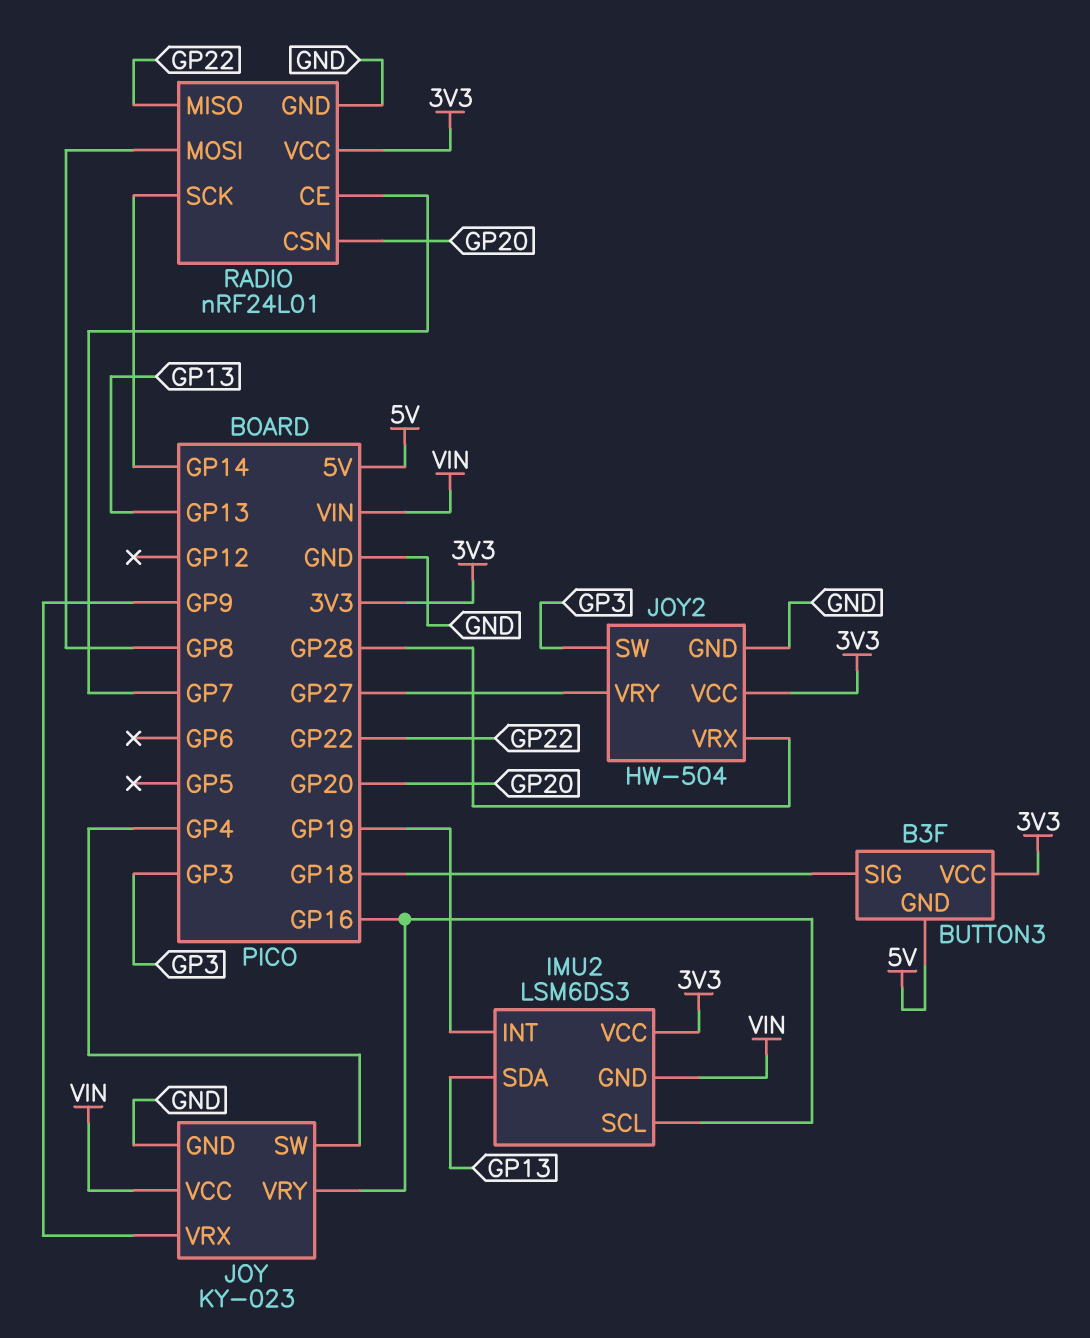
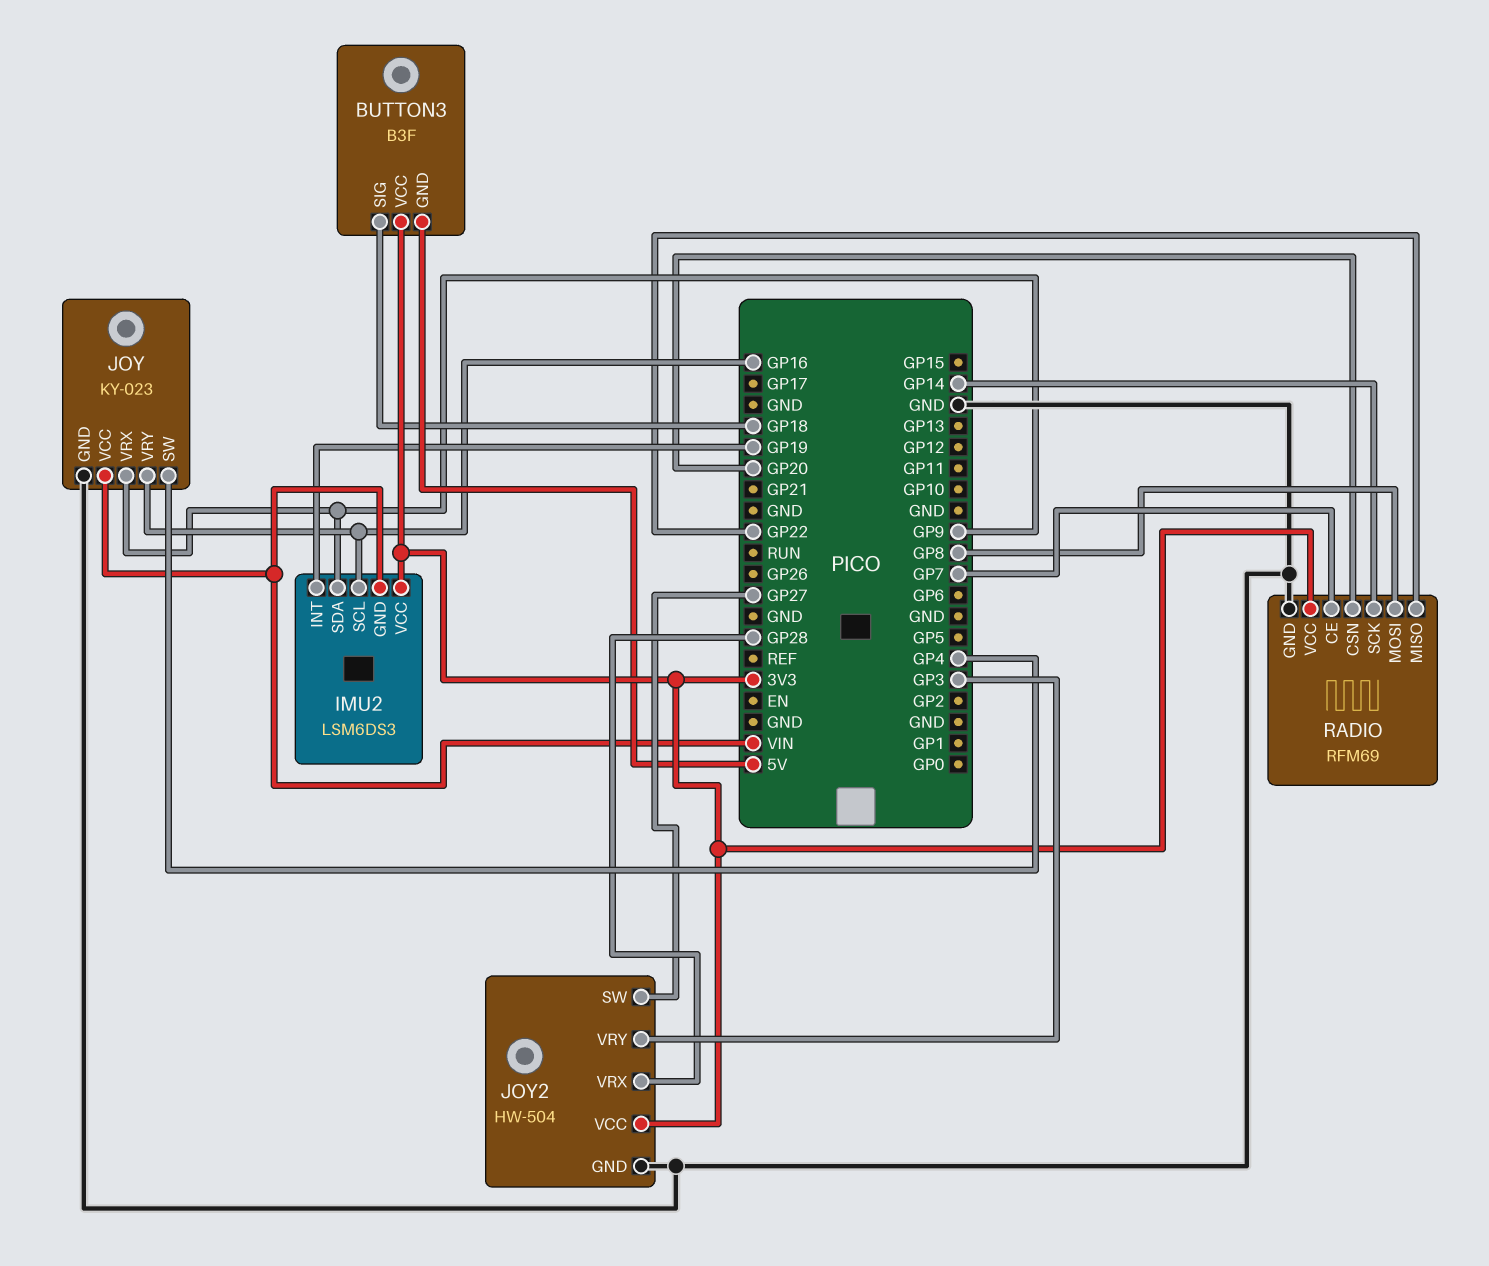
IMU2 pin SDA: GP13 -> GP9
JOY2 pin SW: GP3 -> GP27
JOY2 pin VRY: GP27 -> GP3
RADIO: nRF24L01 -> RFM69

